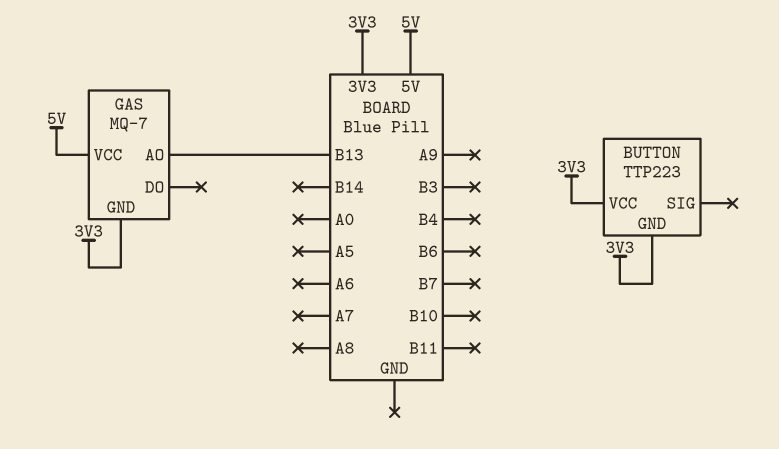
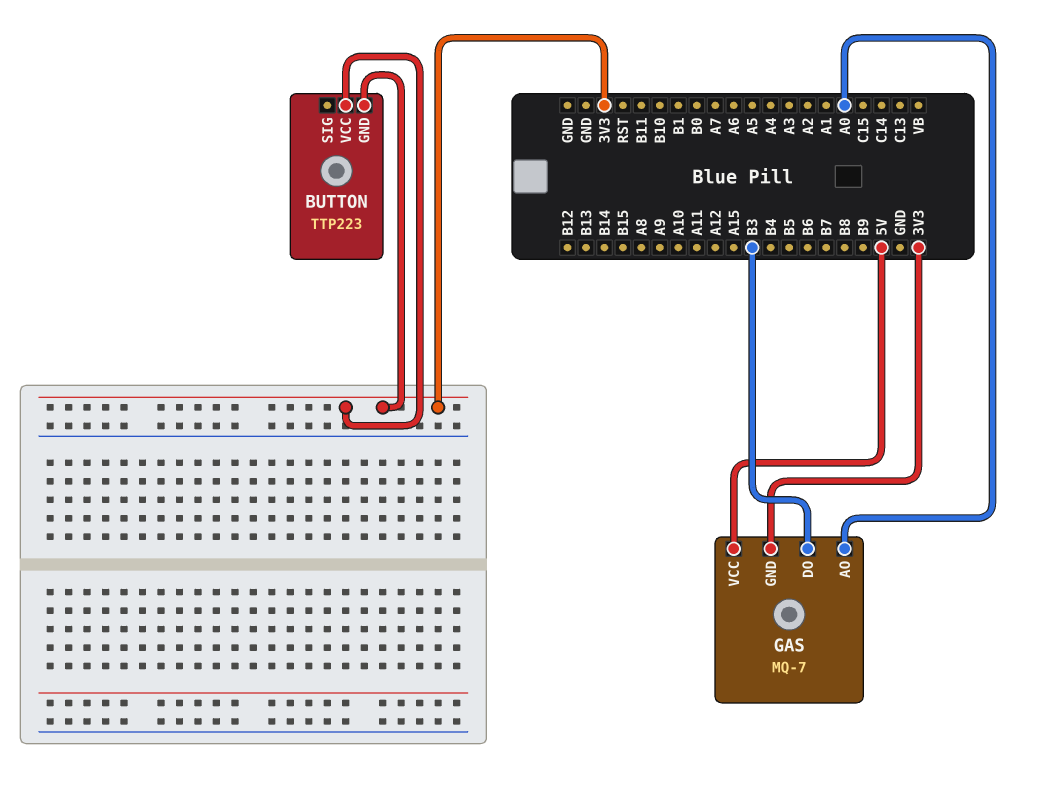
GAS pin AO: B13 -> A0
GAS pin DO: none -> B3

